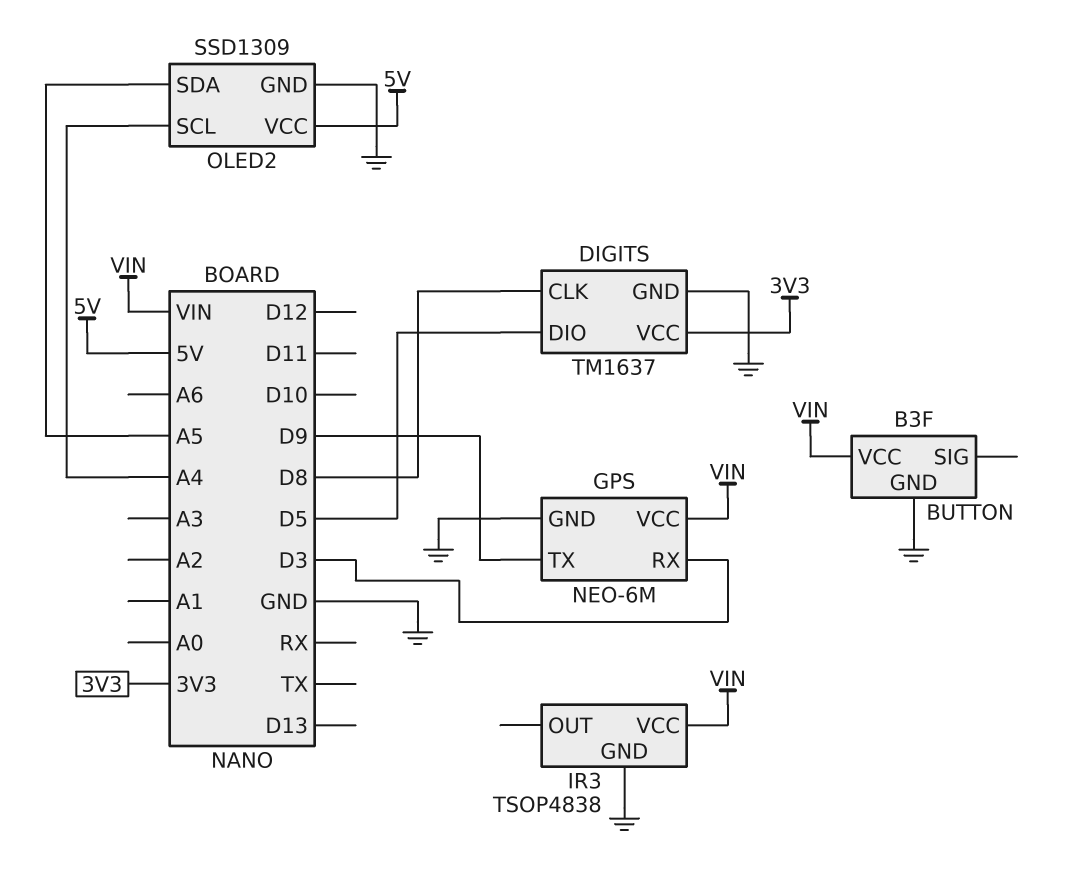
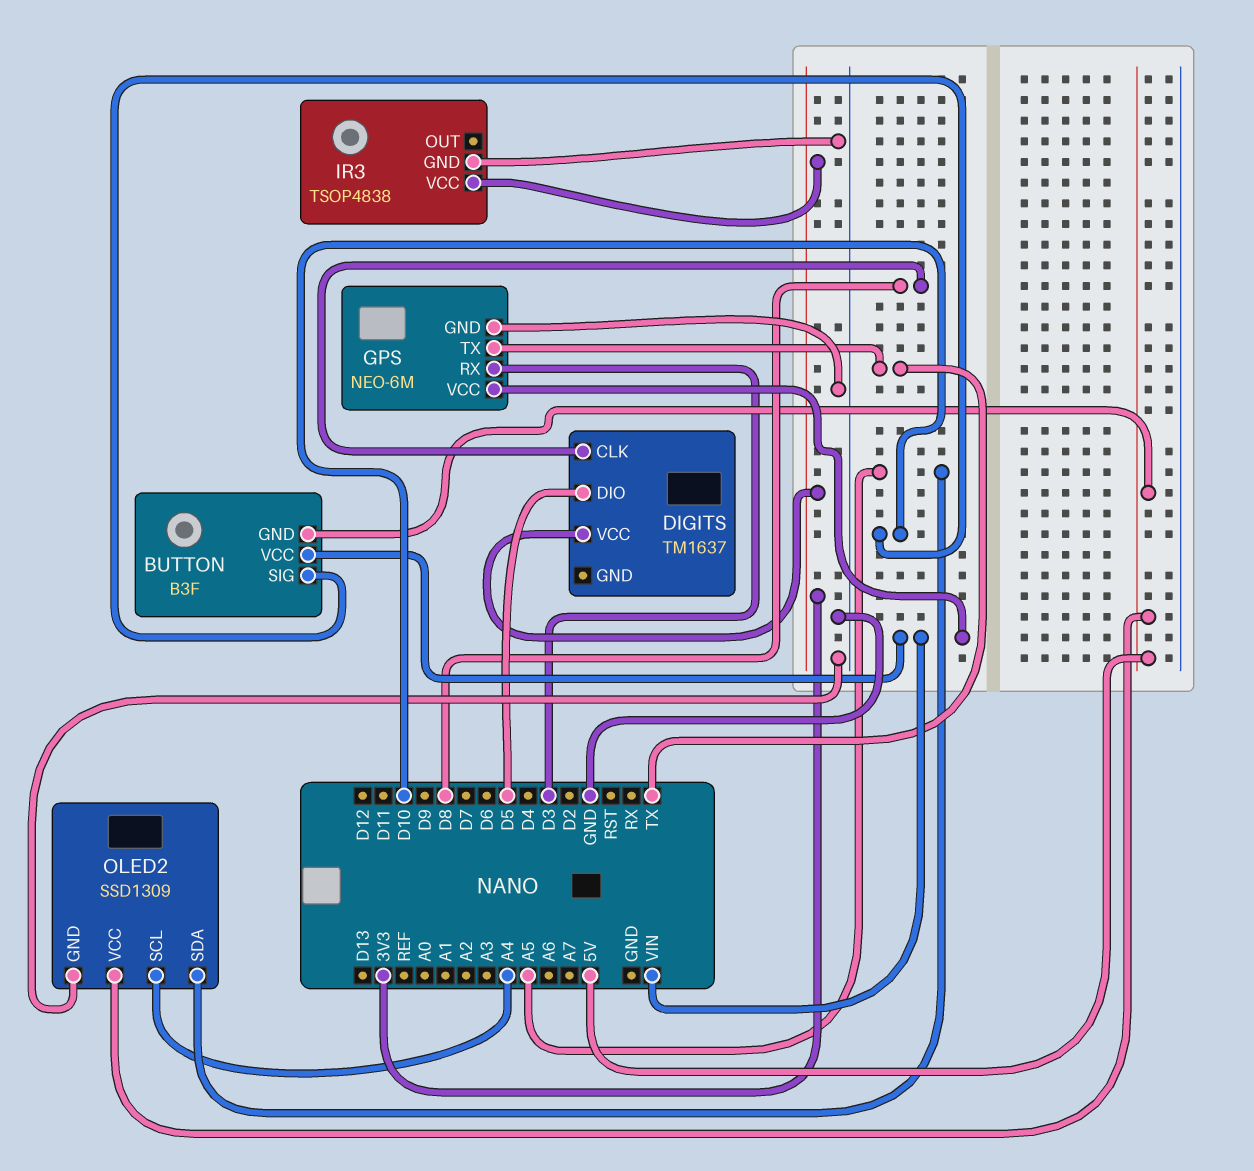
BUTTON pin GND: GND -> 5V
BUTTON pin SIG: none -> D10
DIGITS pin GND: GND -> none
GPS pin TX: D9 -> TX
IR3 pin VCC: VIN -> 3V3

